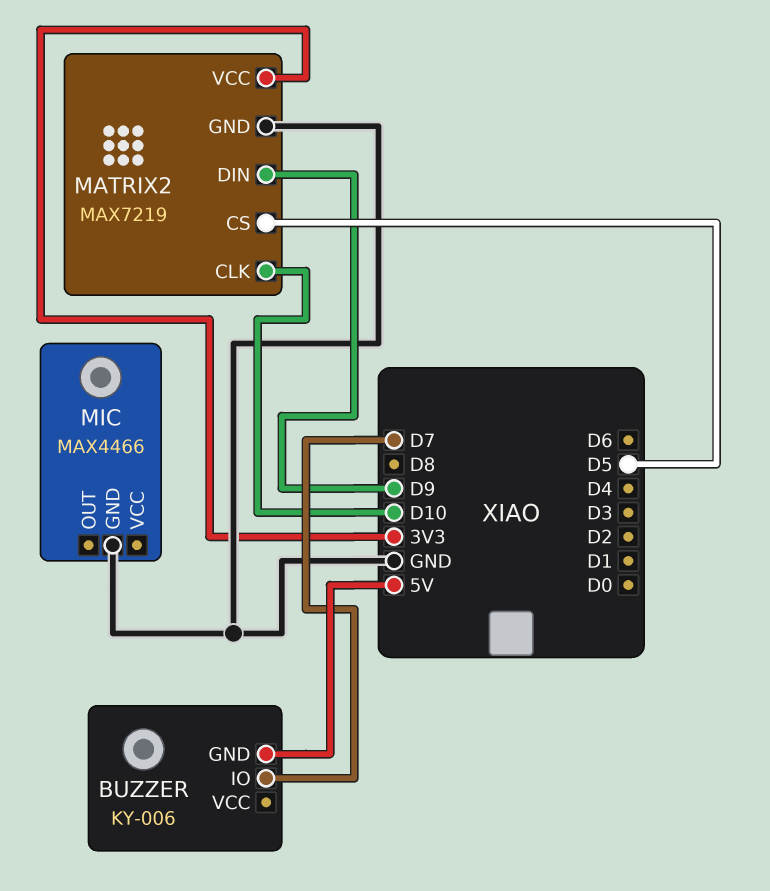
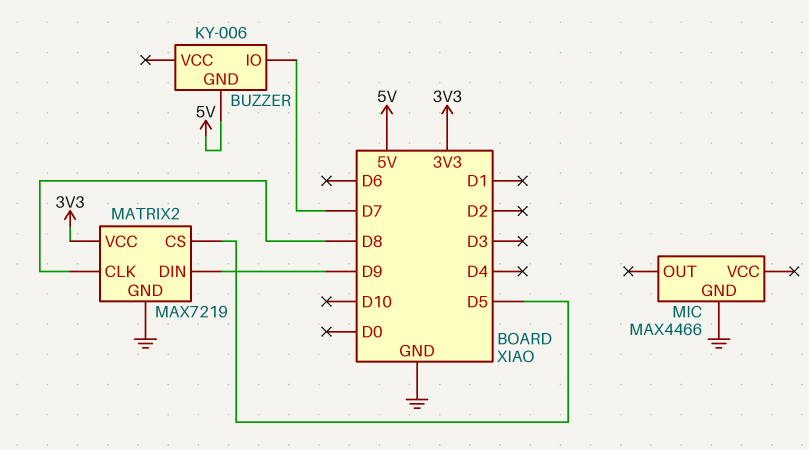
MATRIX2 pin CLK: D10 -> D8

